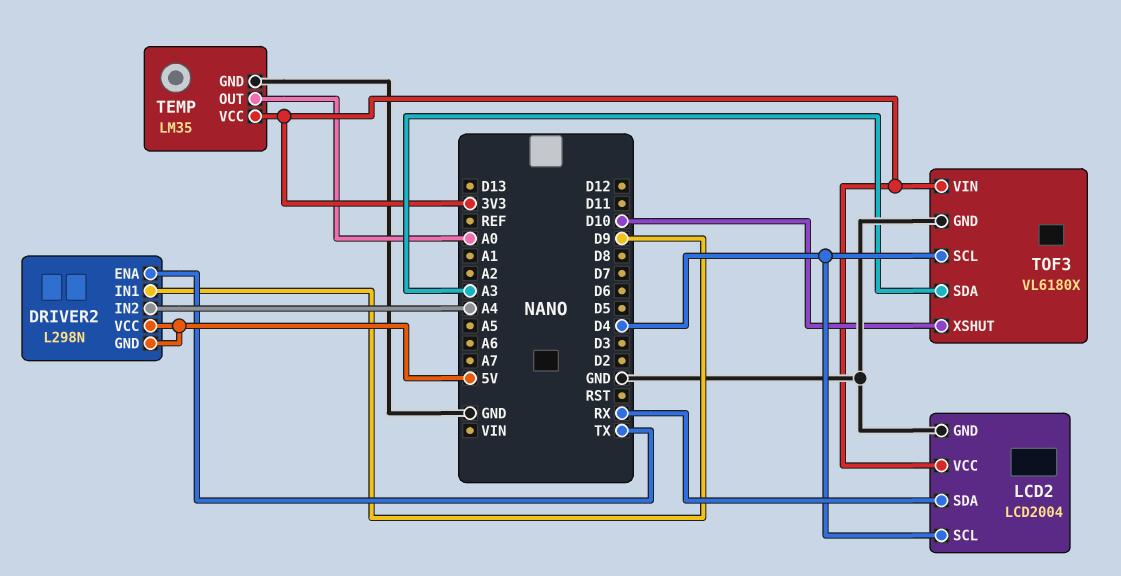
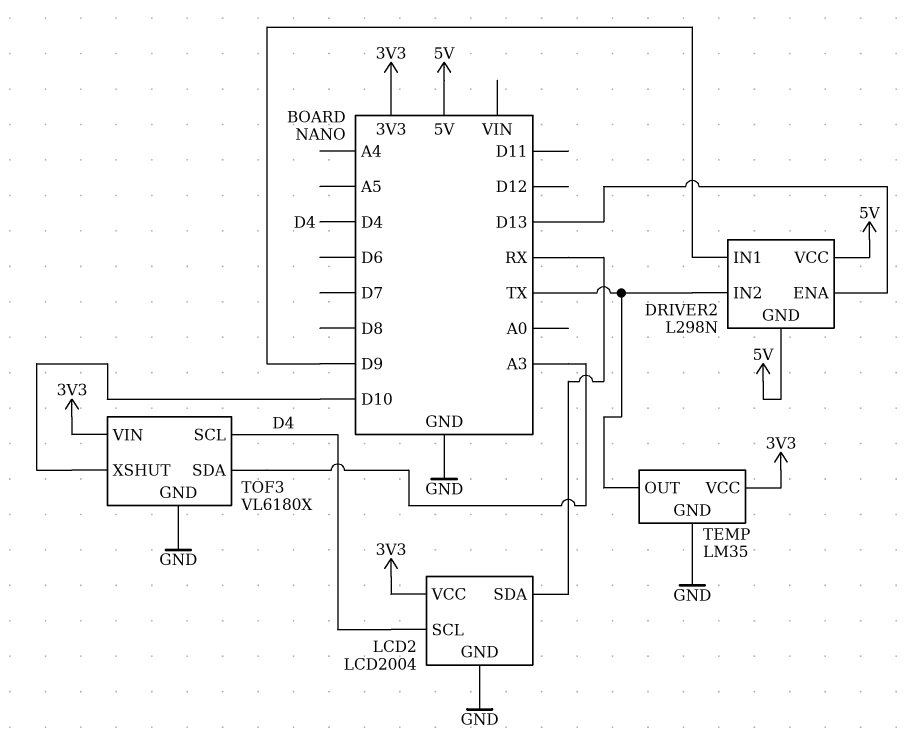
DRIVER2 pin ENA: TX -> D13
DRIVER2 pin IN2: A4 -> TX
TEMP pin OUT: A0 -> TX

